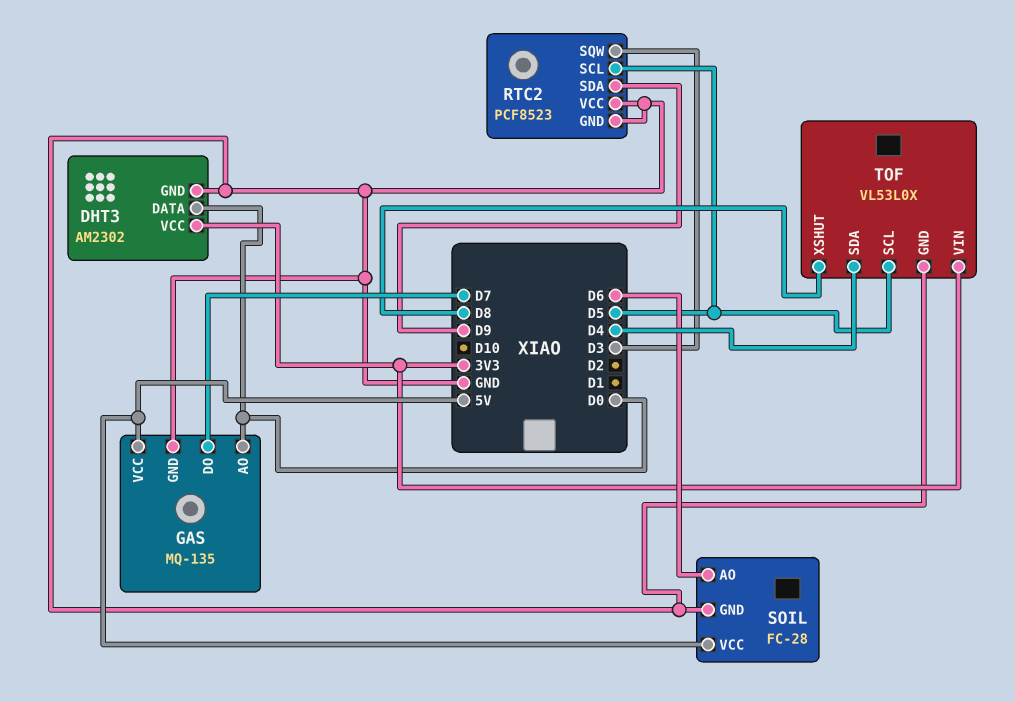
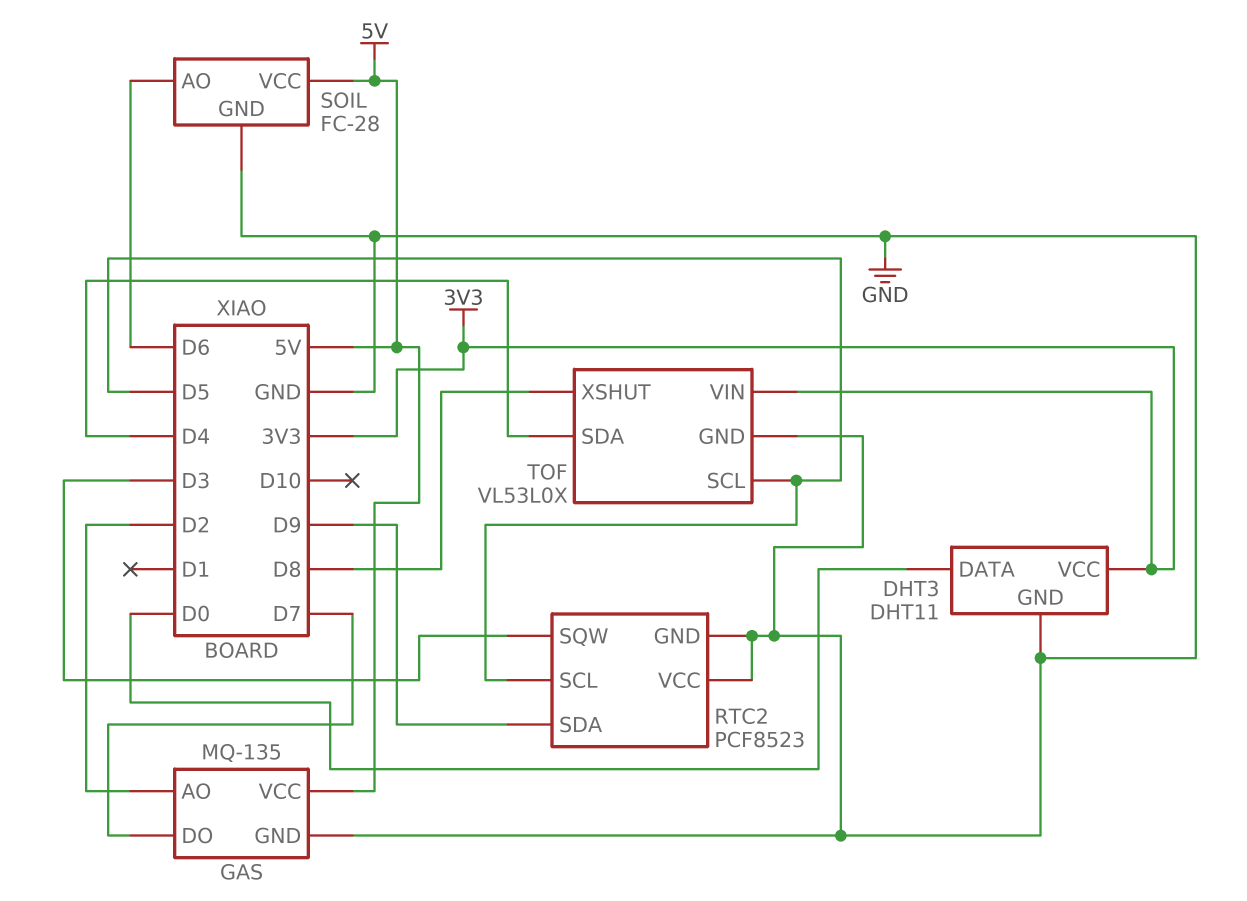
DHT3: AM2302 -> DHT11
GAS pin AO: D0 -> D2

